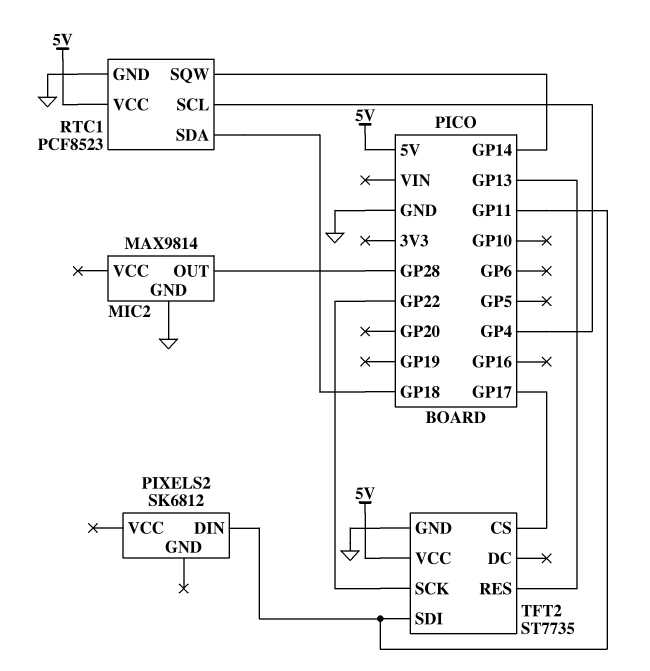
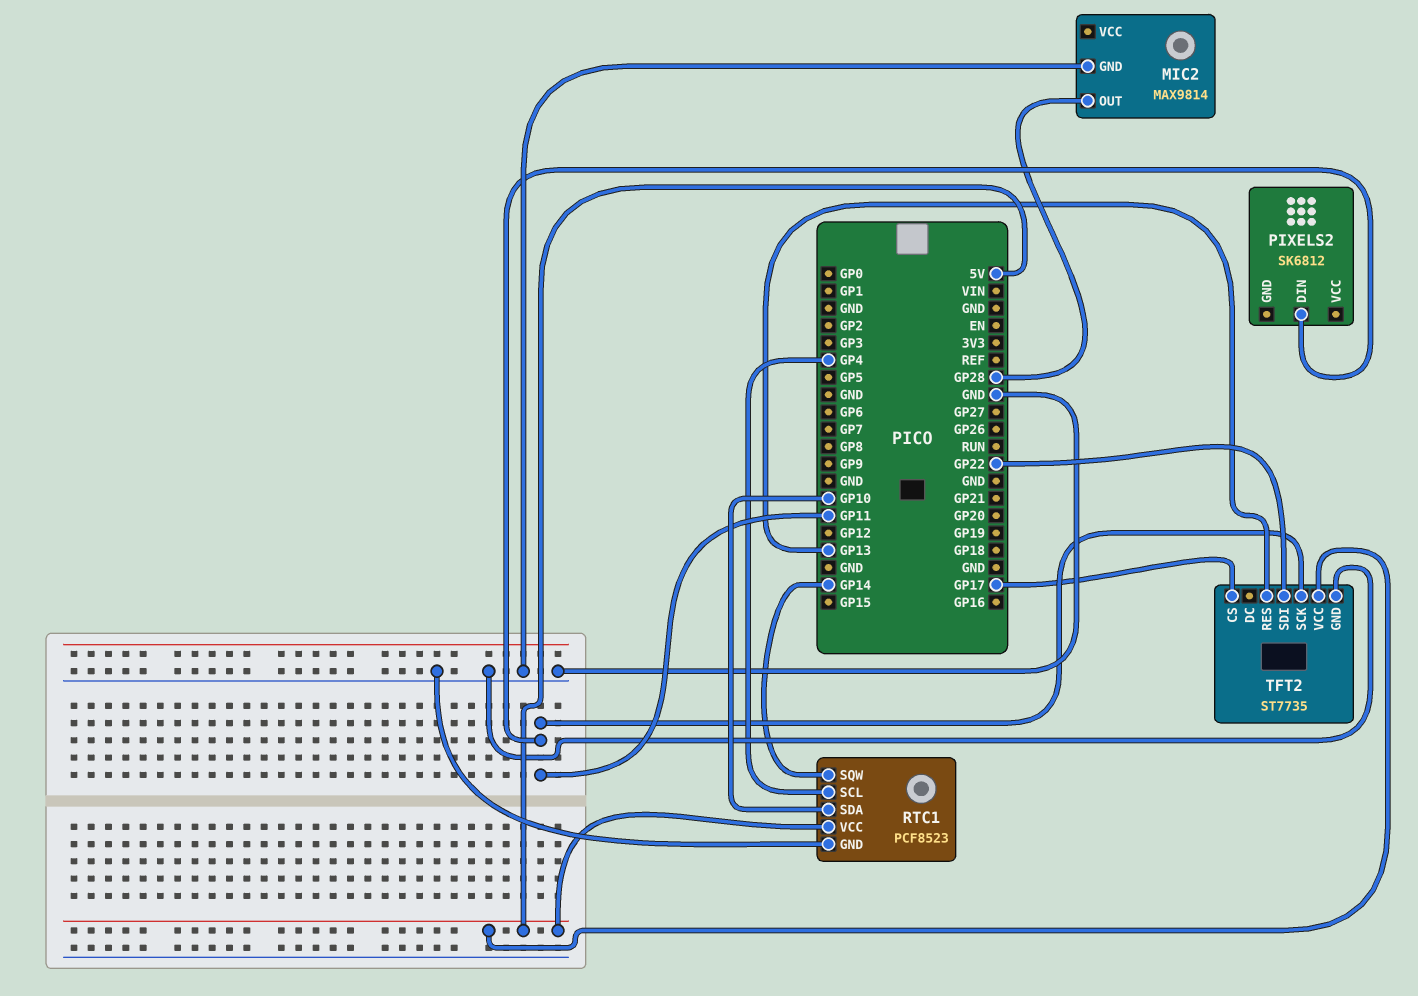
RTC1 pin SDA: GP18 -> GP10
TFT2 pin SCK: GP22 -> GP11
TFT2 pin SDI: GP11 -> GP22

